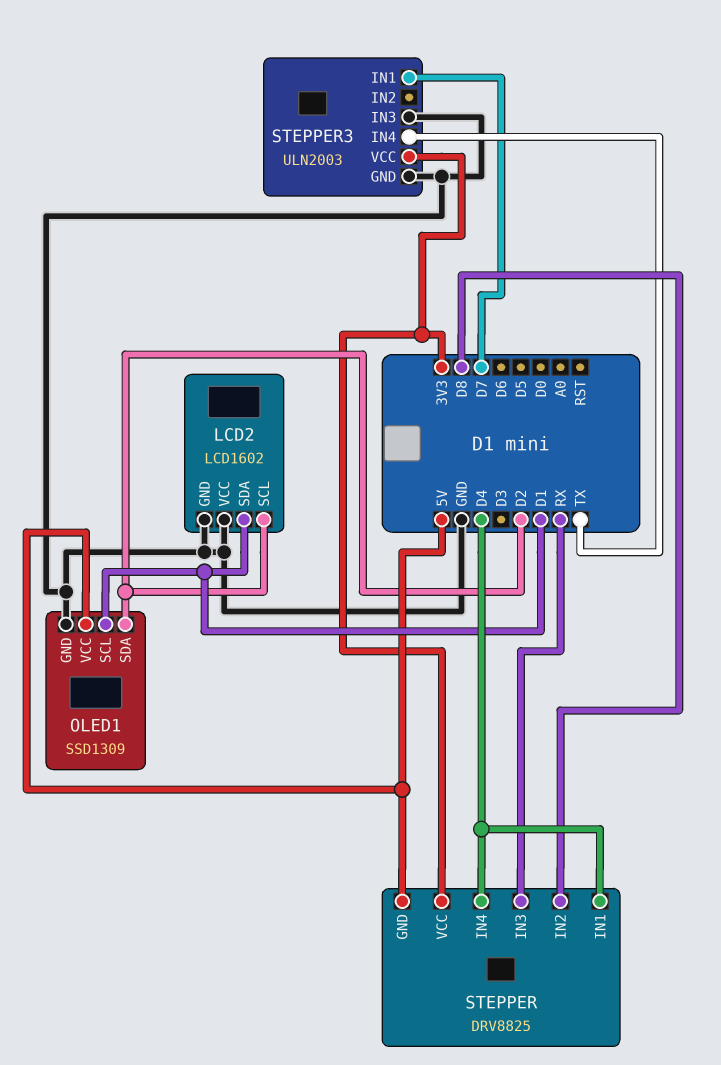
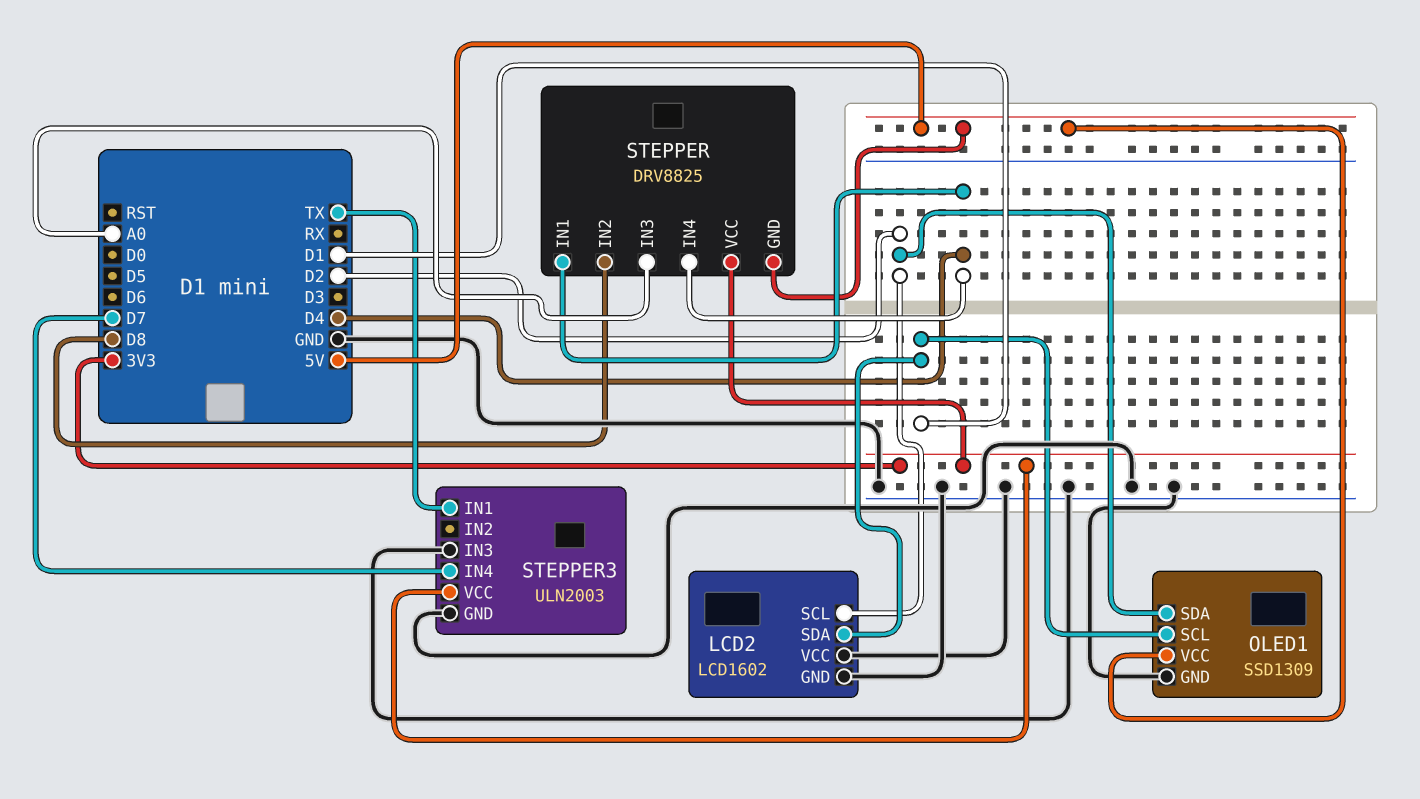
STEPPER pin IN3: RX -> A0
STEPPER3 pin IN1: D7 -> TX
STEPPER3 pin IN4: TX -> D7

